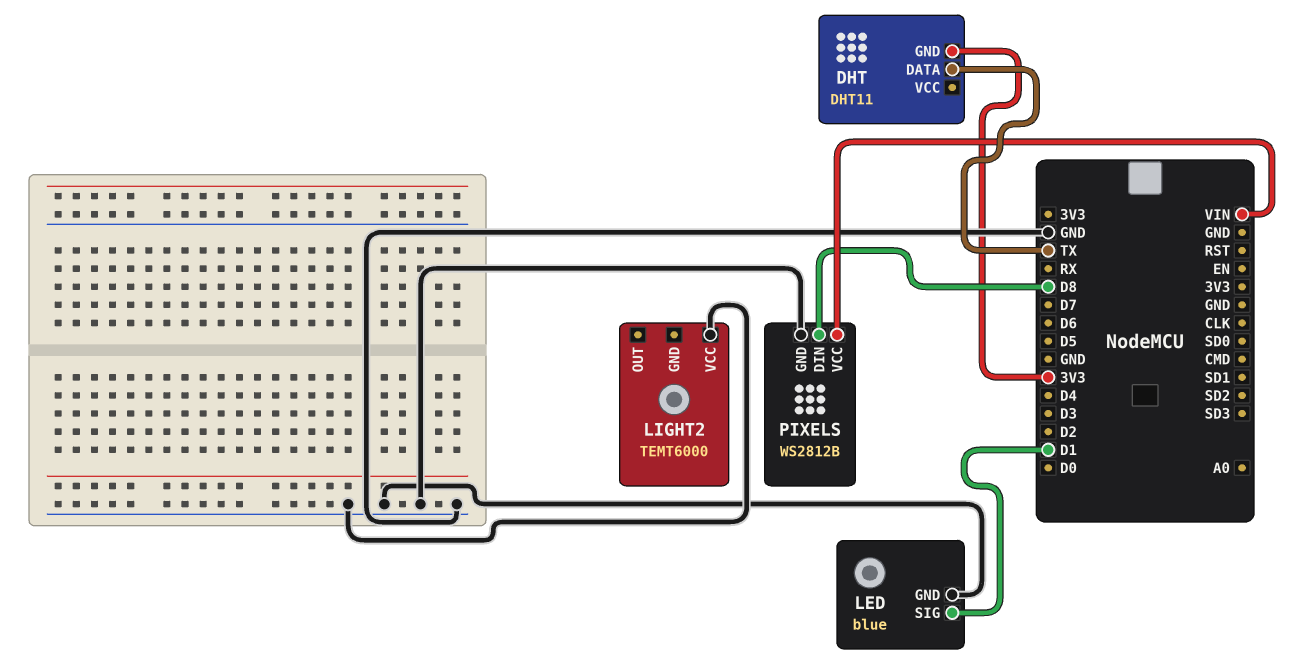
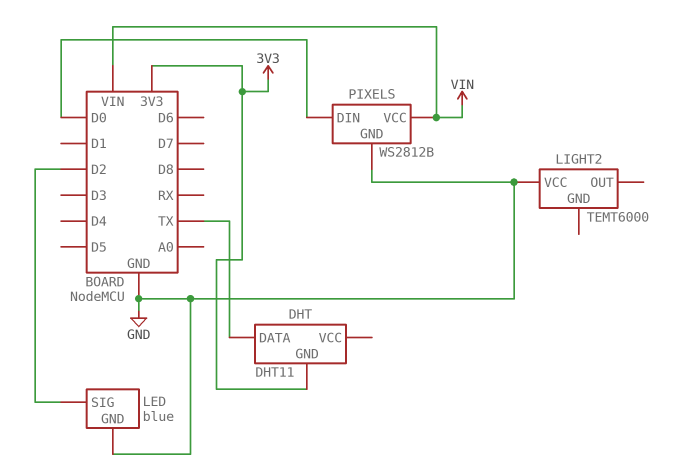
LED pin SIG: D1 -> D2
PIXELS pin DIN: D8 -> D0

